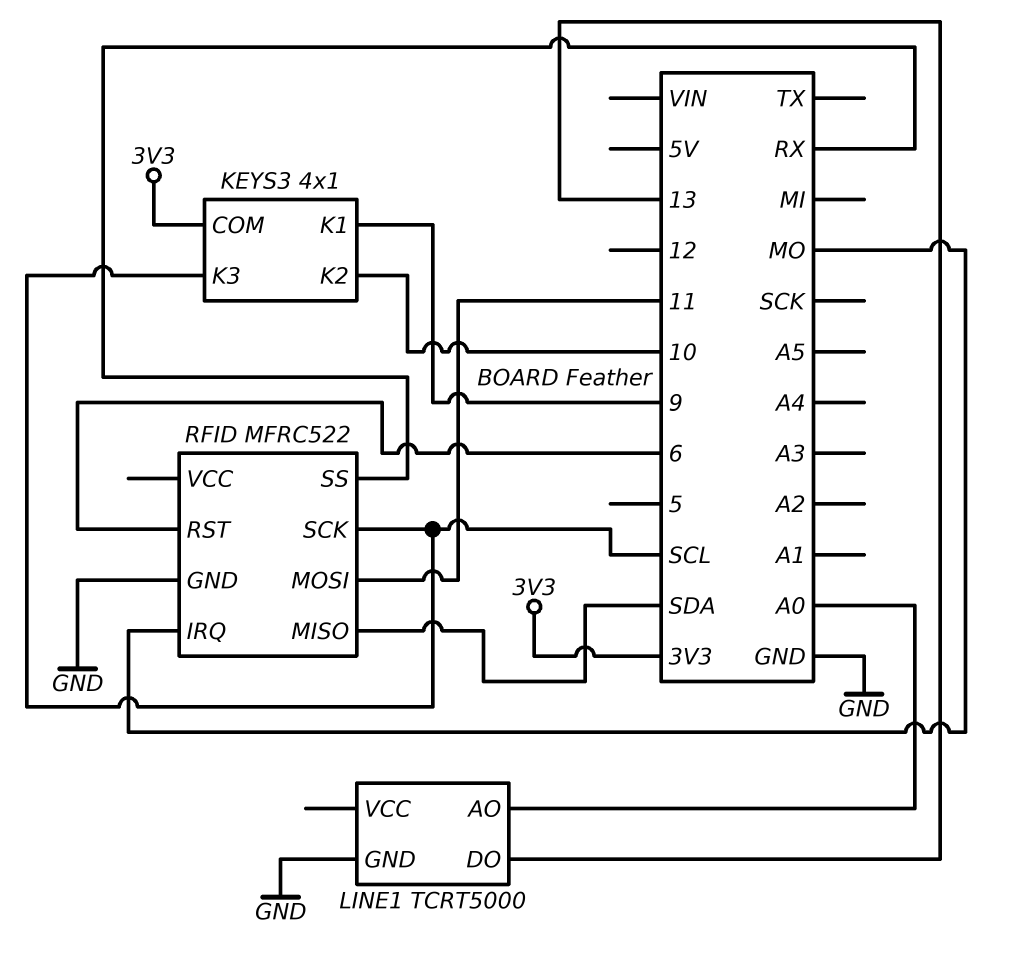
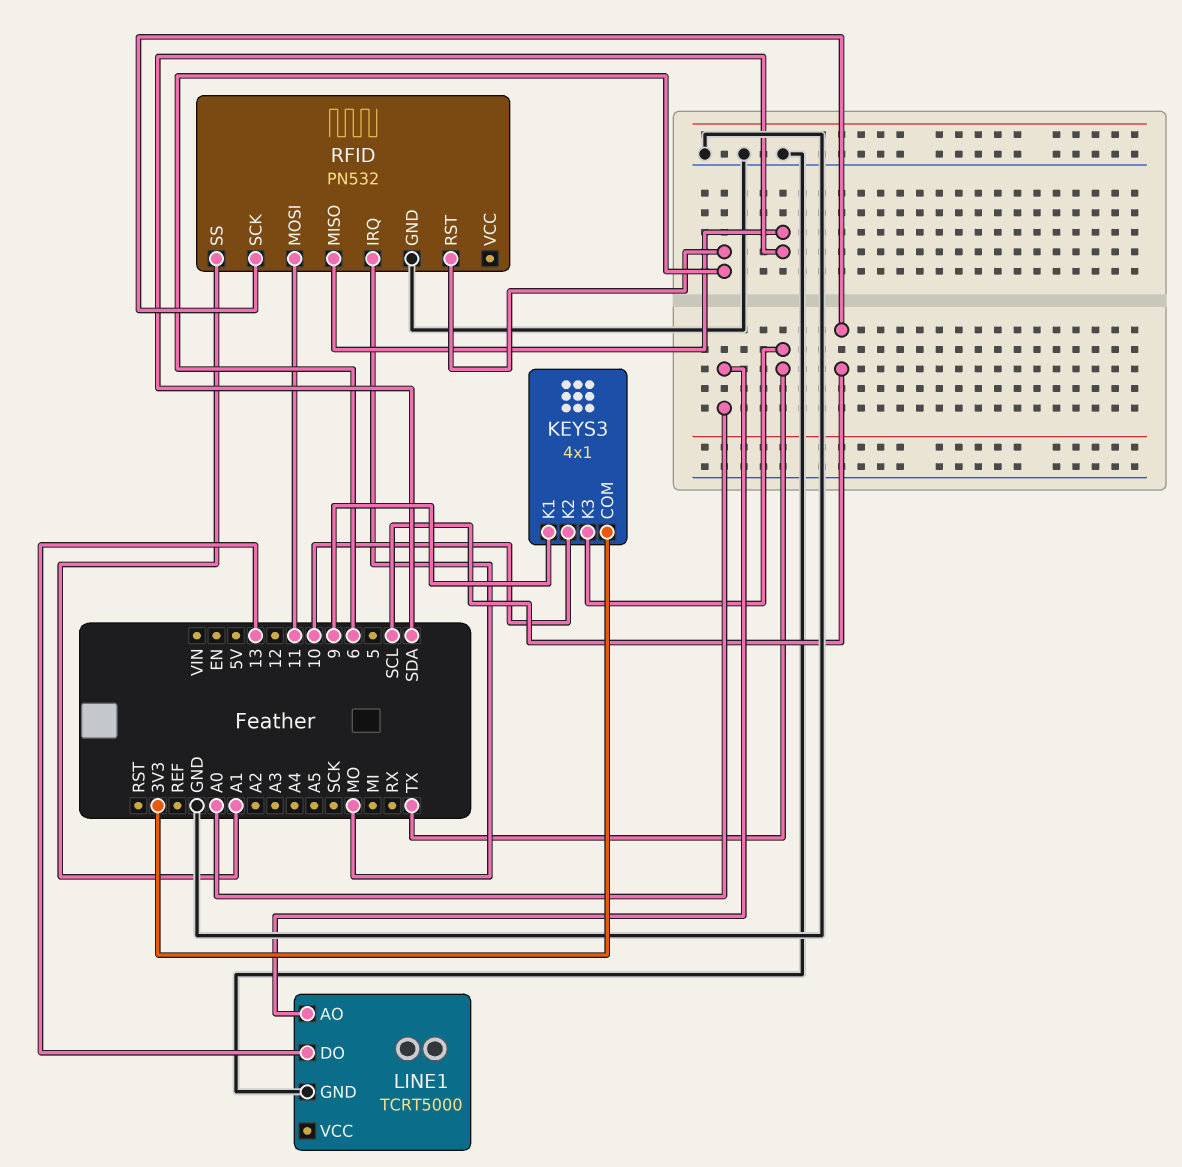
KEYS3 pin K3: SCL -> TX
RFID: MFRC522 -> PN532
RFID pin SS: RX -> A1

